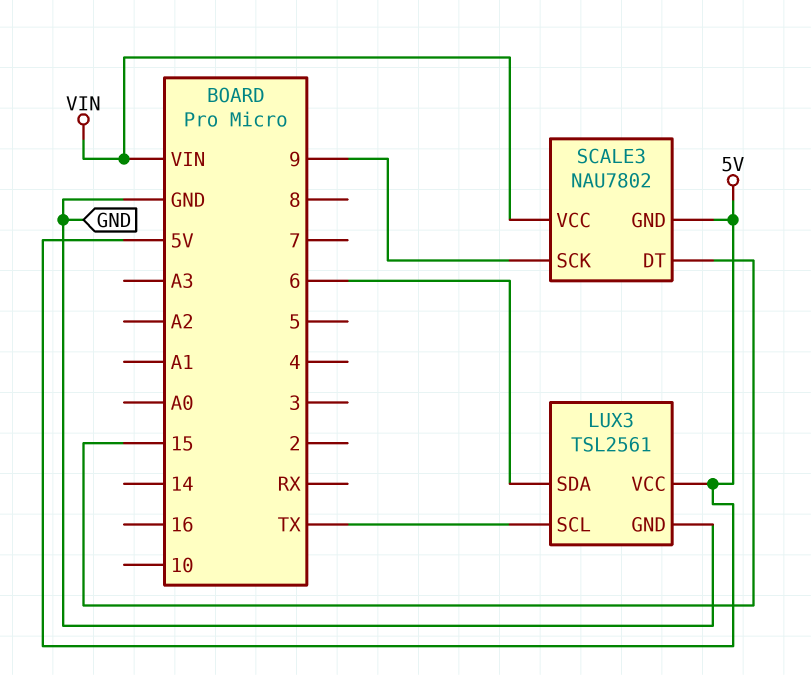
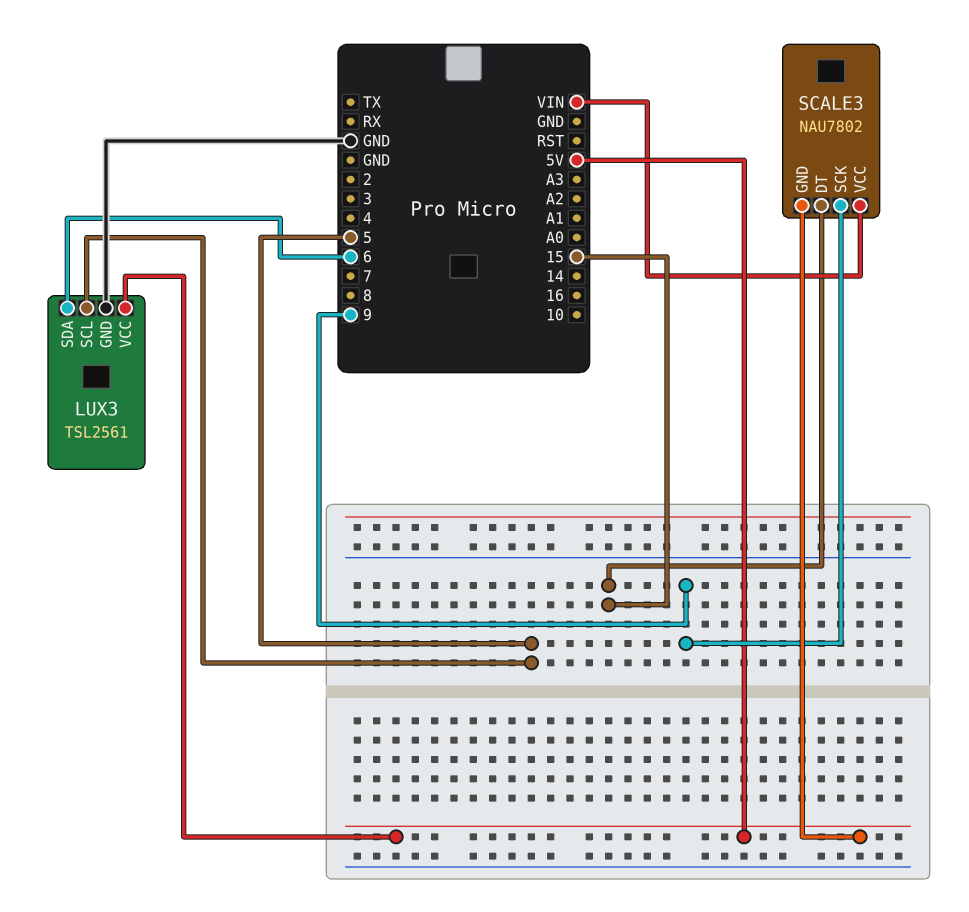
LUX3 pin SCL: TX -> 5

